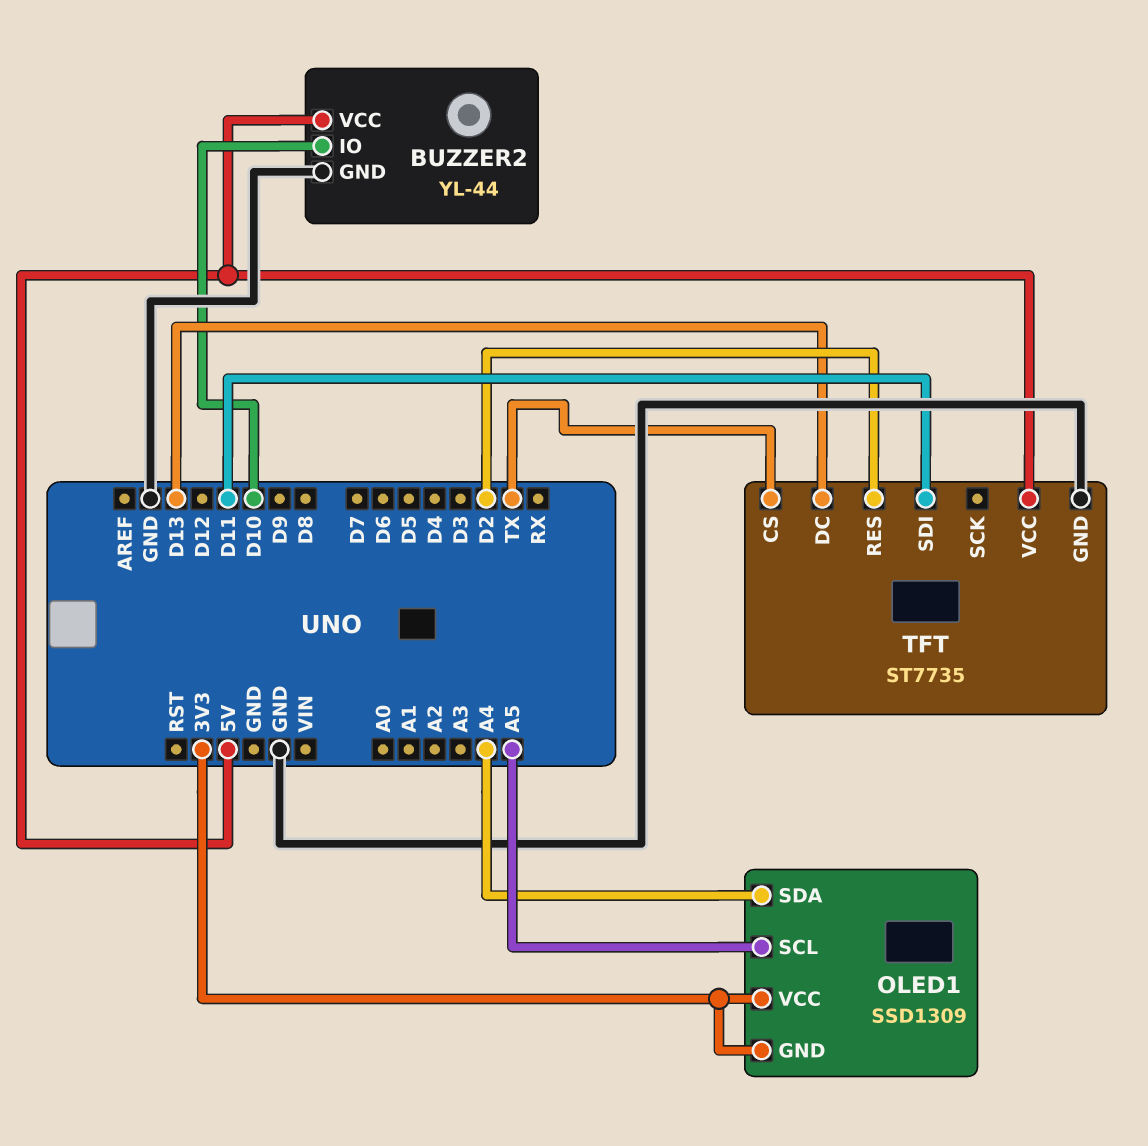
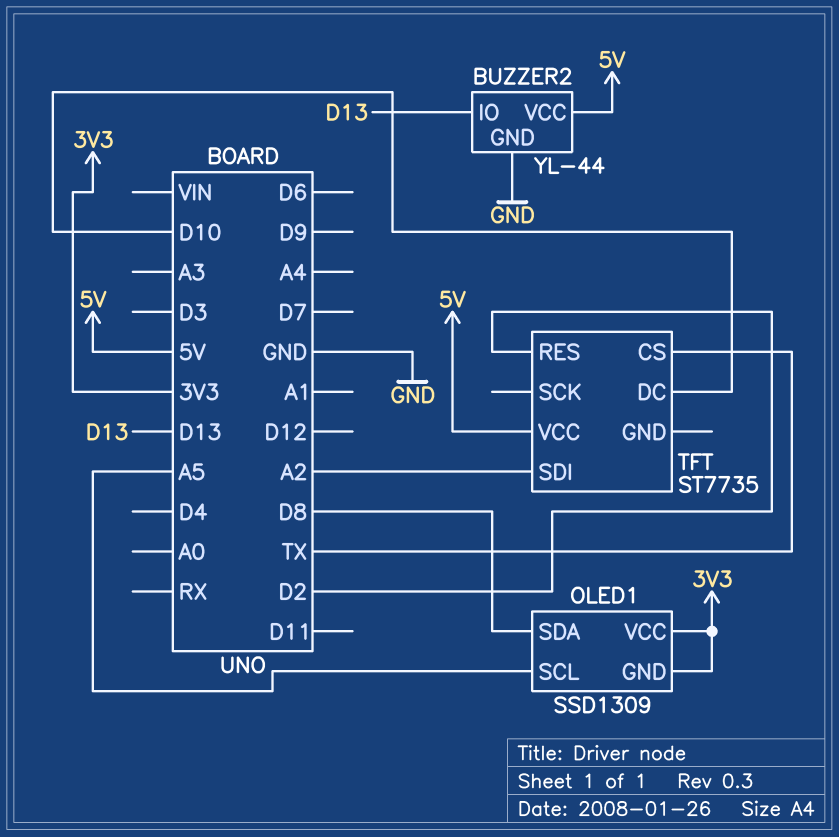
BUZZER2 pin IO: D10 -> D13
OLED1 pin SDA: A4 -> D8
TFT pin DC: D13 -> D10
TFT pin GND: GND -> none
TFT pin SDI: D11 -> A2

